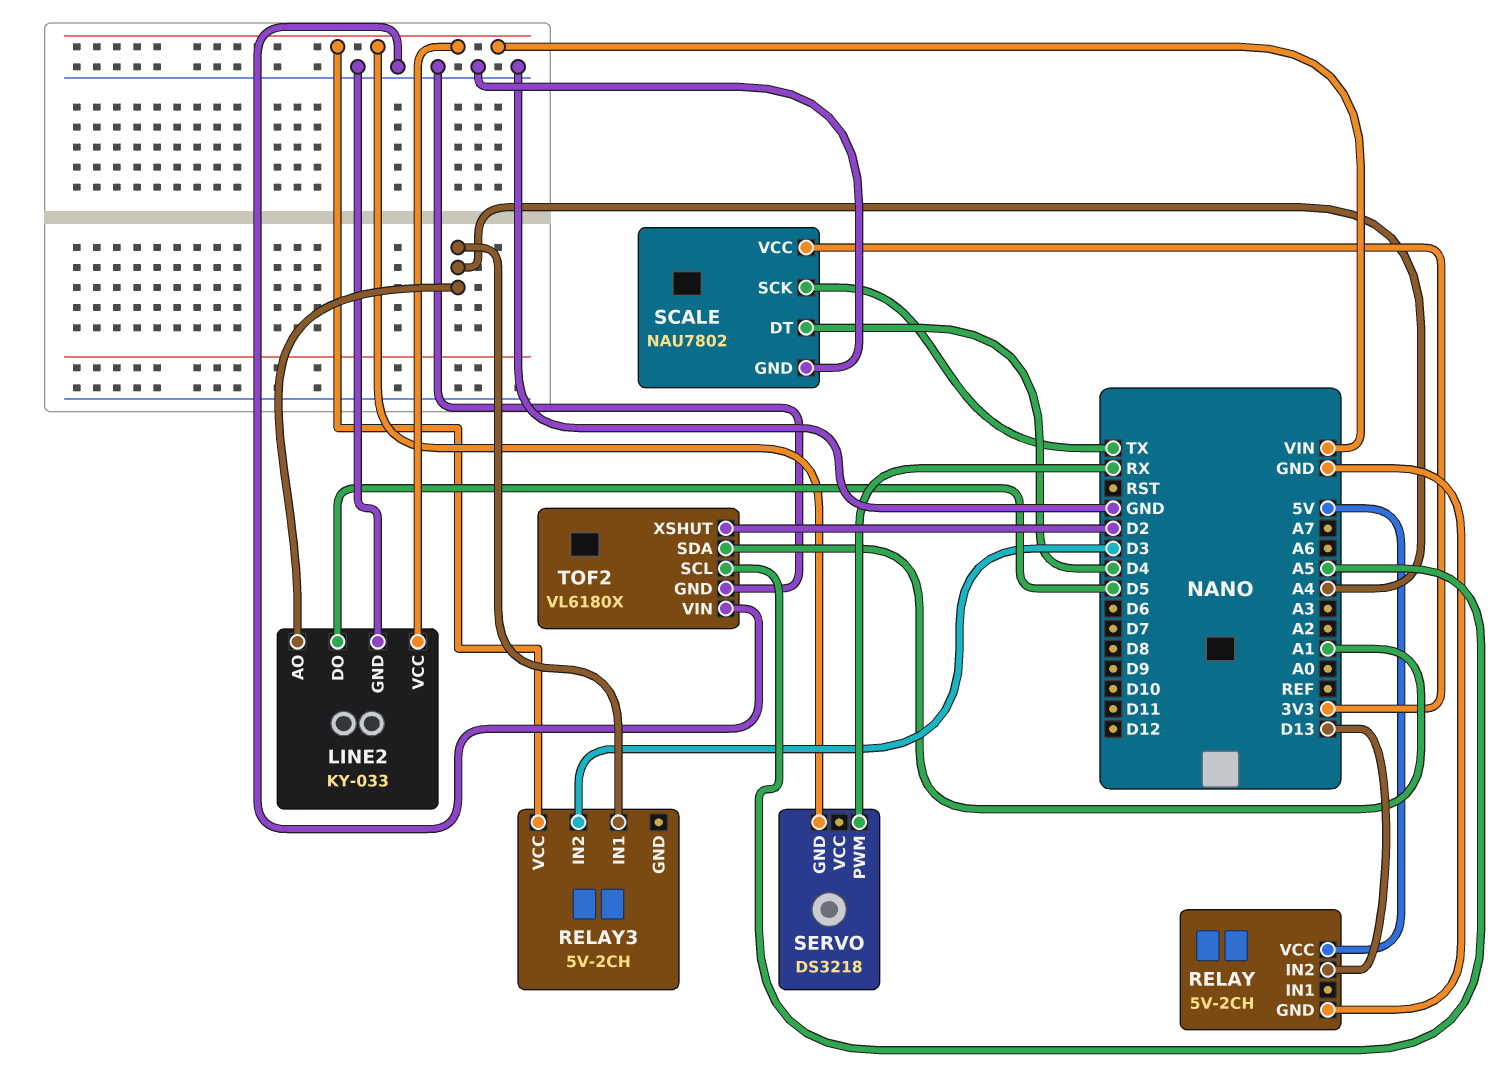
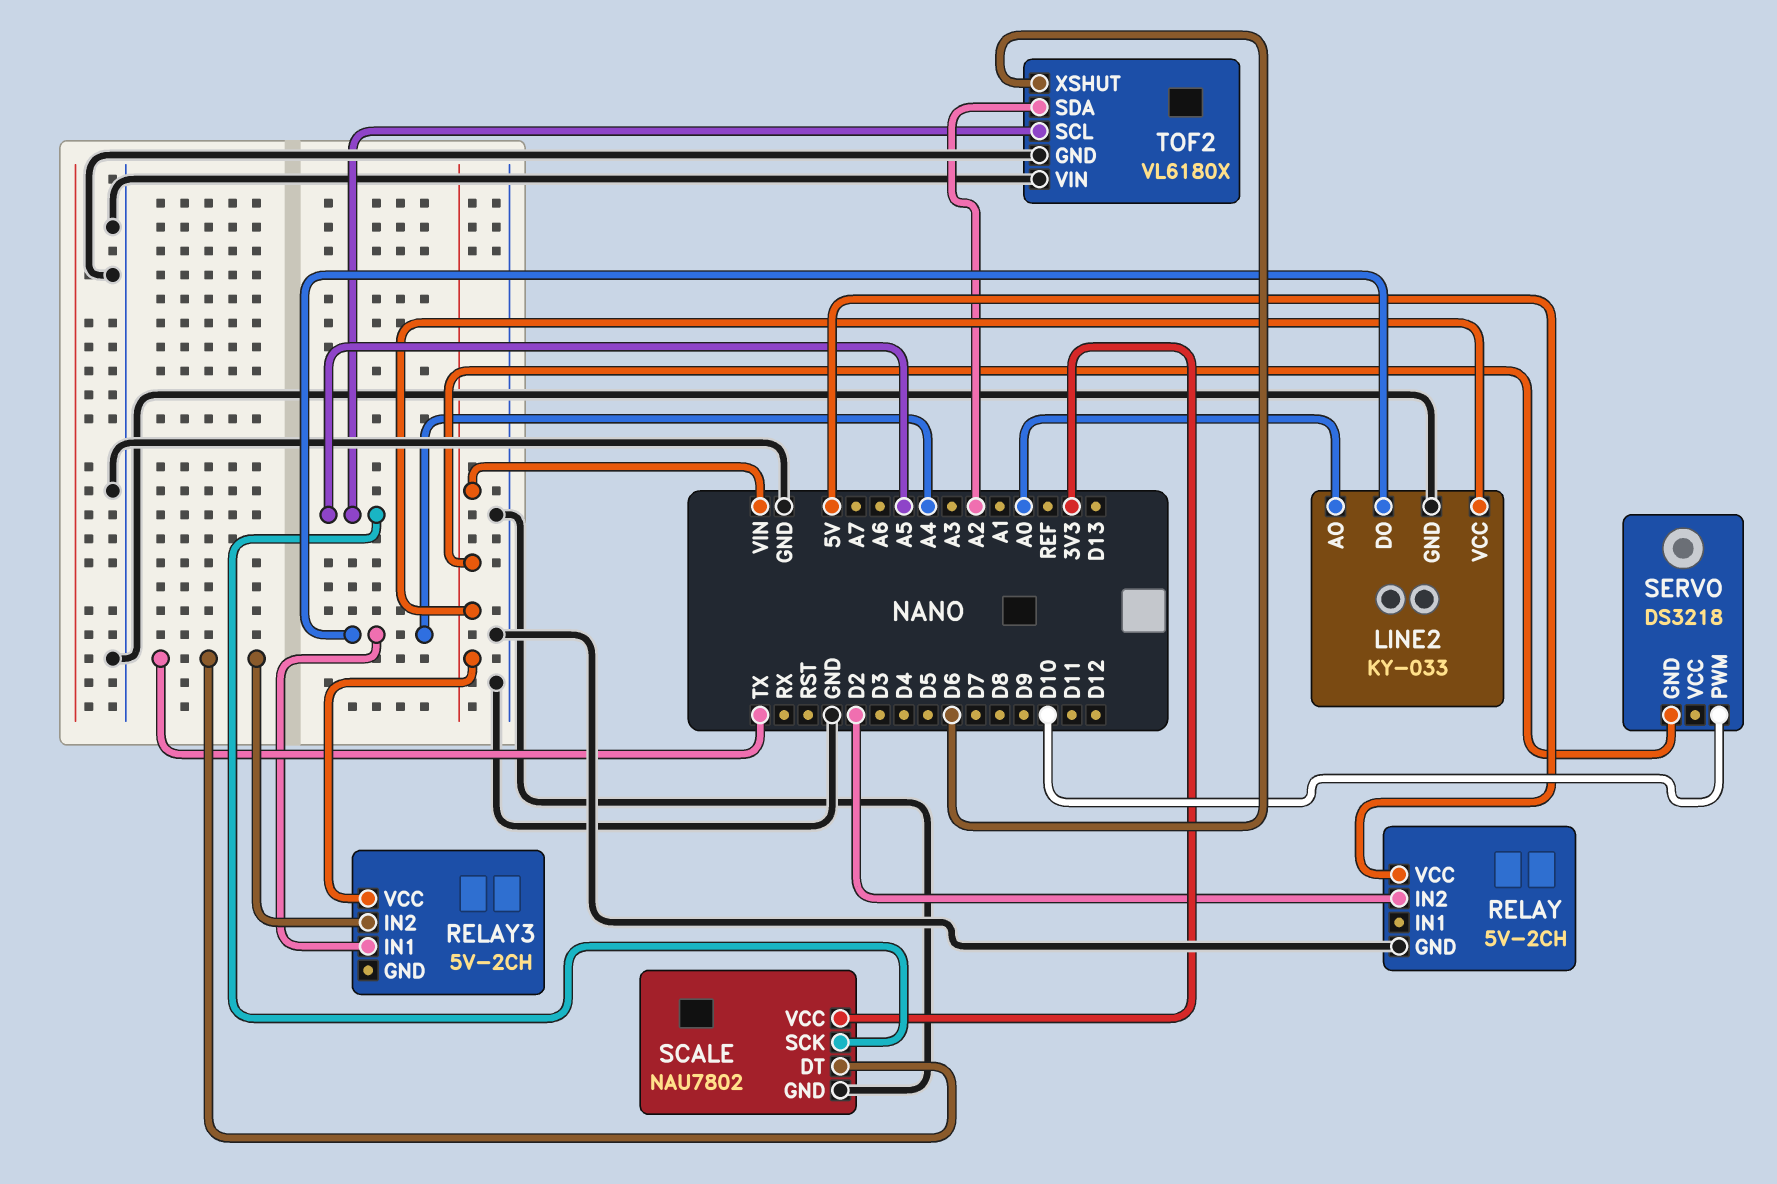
LINE2 pin AO: A4 -> A0
LINE2 pin DO: D5 -> A4
RELAY pin IN2: D13 -> D2
RELAY3 pin IN2: D3 -> TX
SCALE pin DT: D4 -> TX
SCALE pin SCK: TX -> A5
SERVO pin PWM: RX -> D10
TOF2 pin SDA: A1 -> A2
TOF2 pin XSHUT: D2 -> D6

